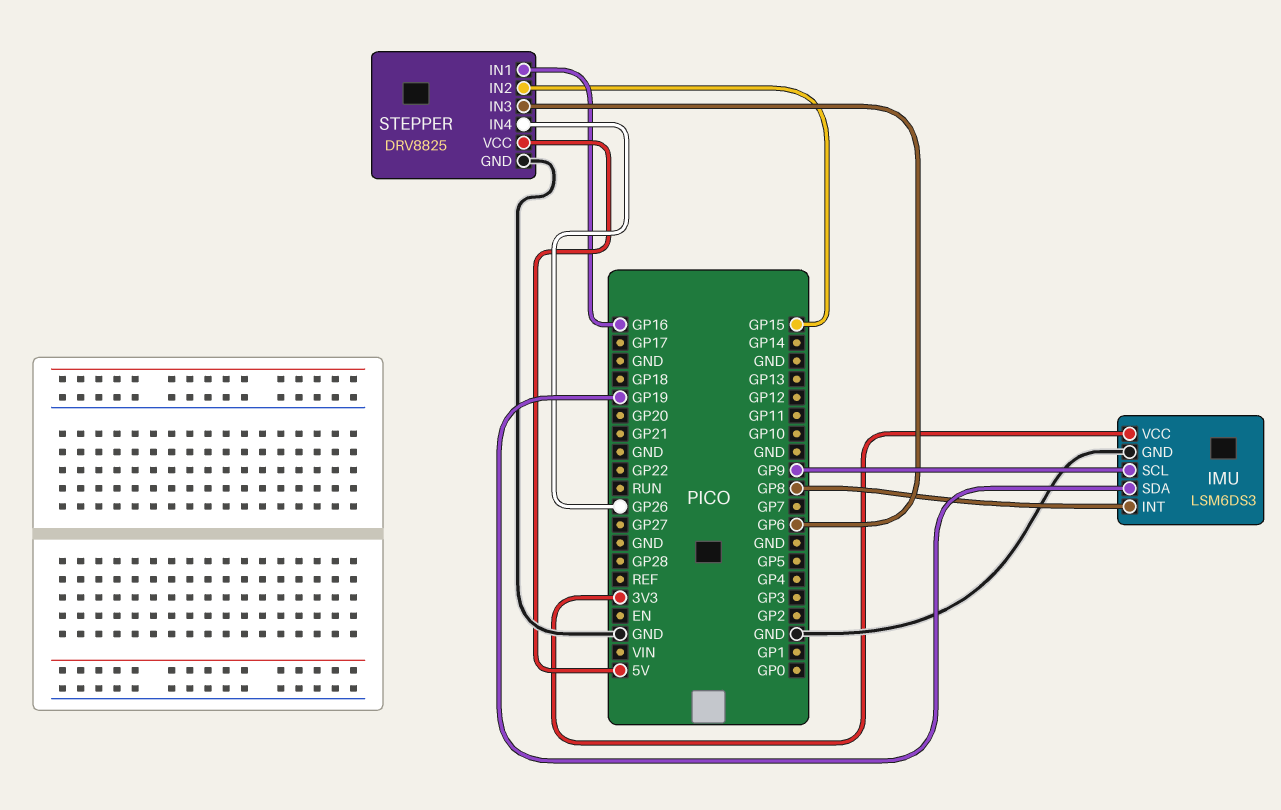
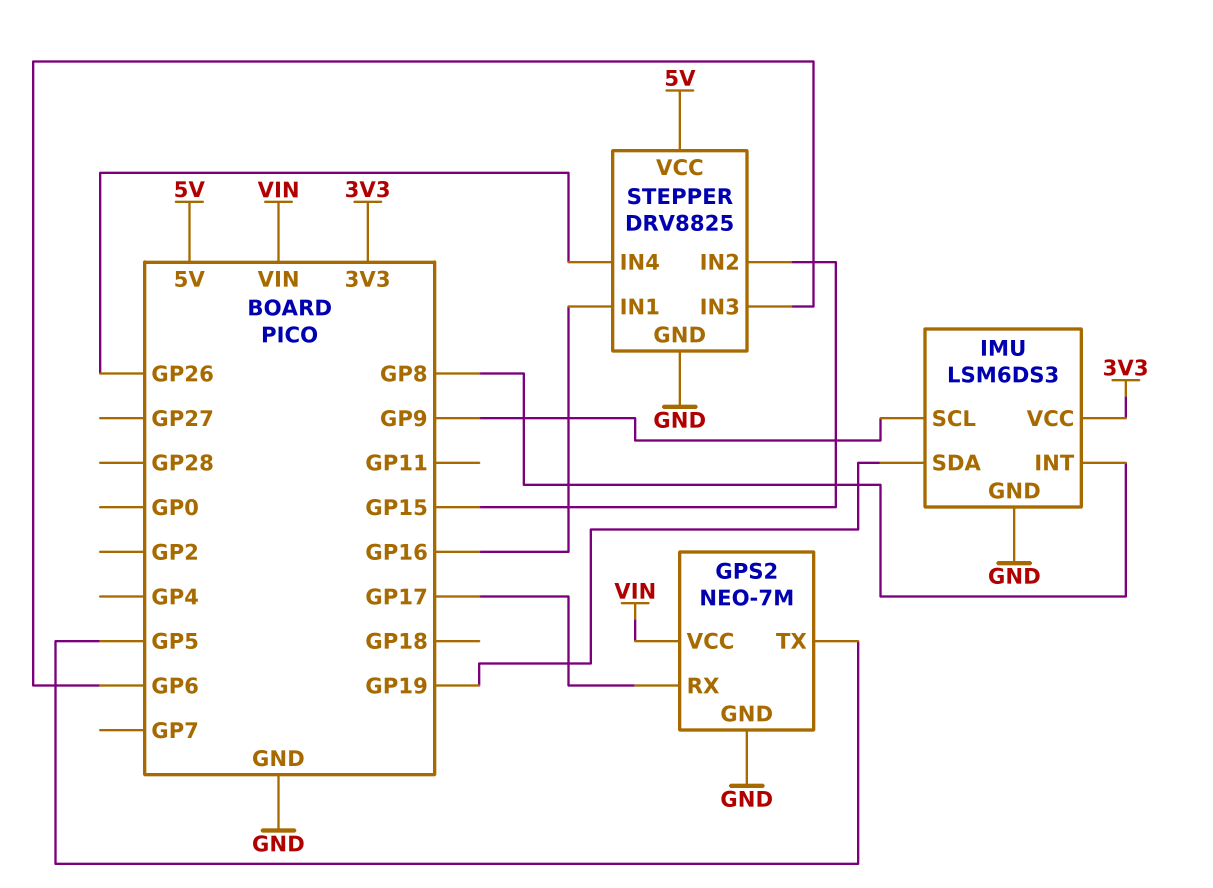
GPS2: none -> NEO-7M
GPS2 pin GND: none -> GND
GPS2 pin RX: none -> GP17
GPS2 pin TX: none -> GP5
GPS2 pin VCC: none -> VIN

